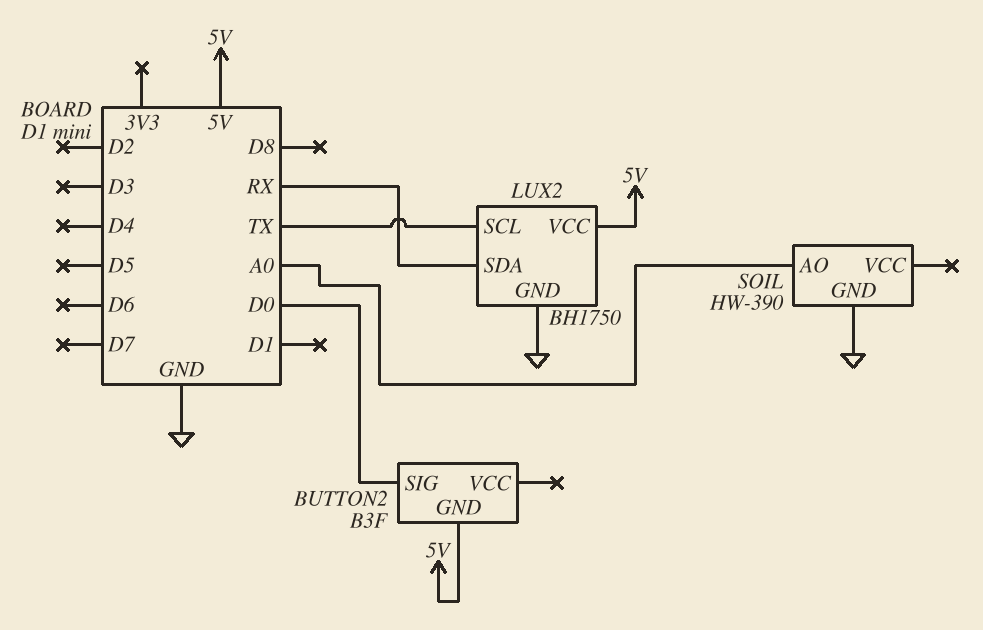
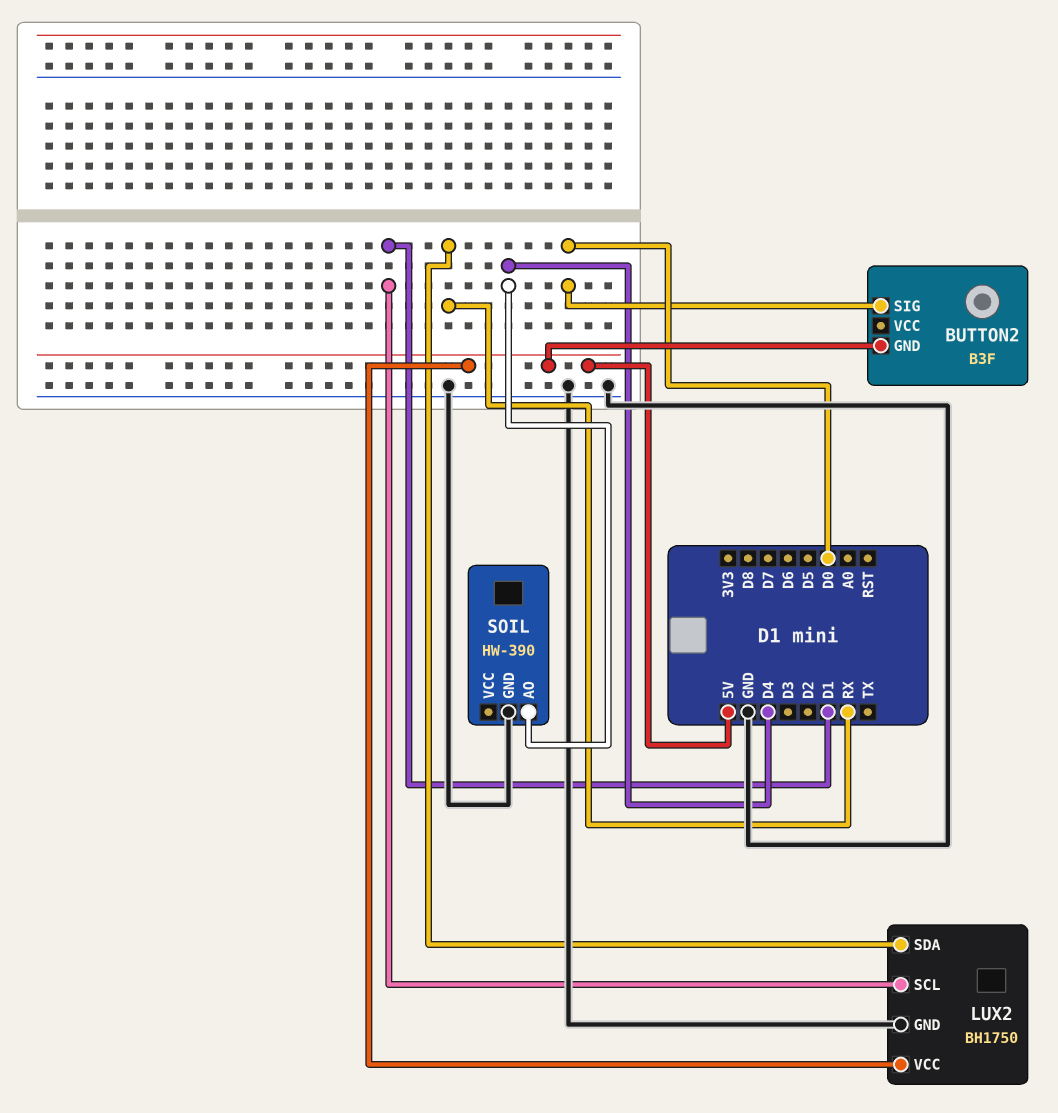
LUX2 pin SCL: TX -> D1
SOIL pin AO: A0 -> D4

